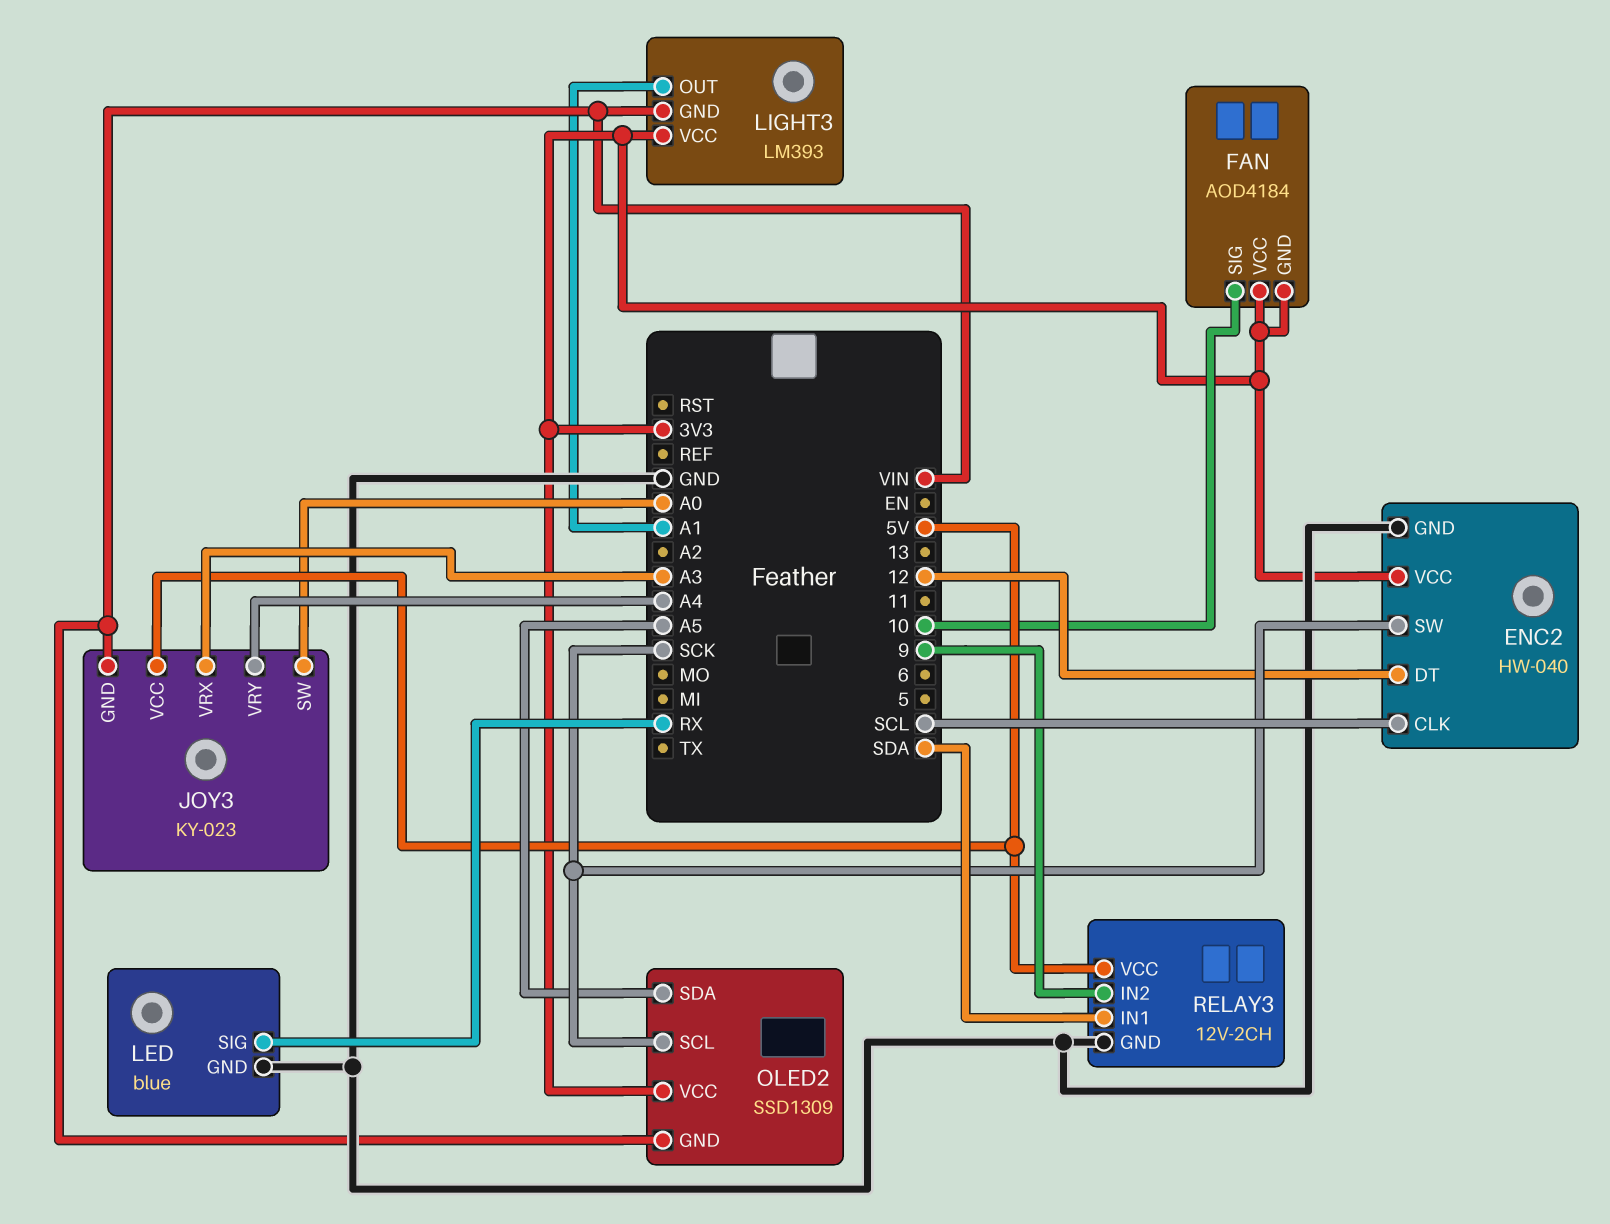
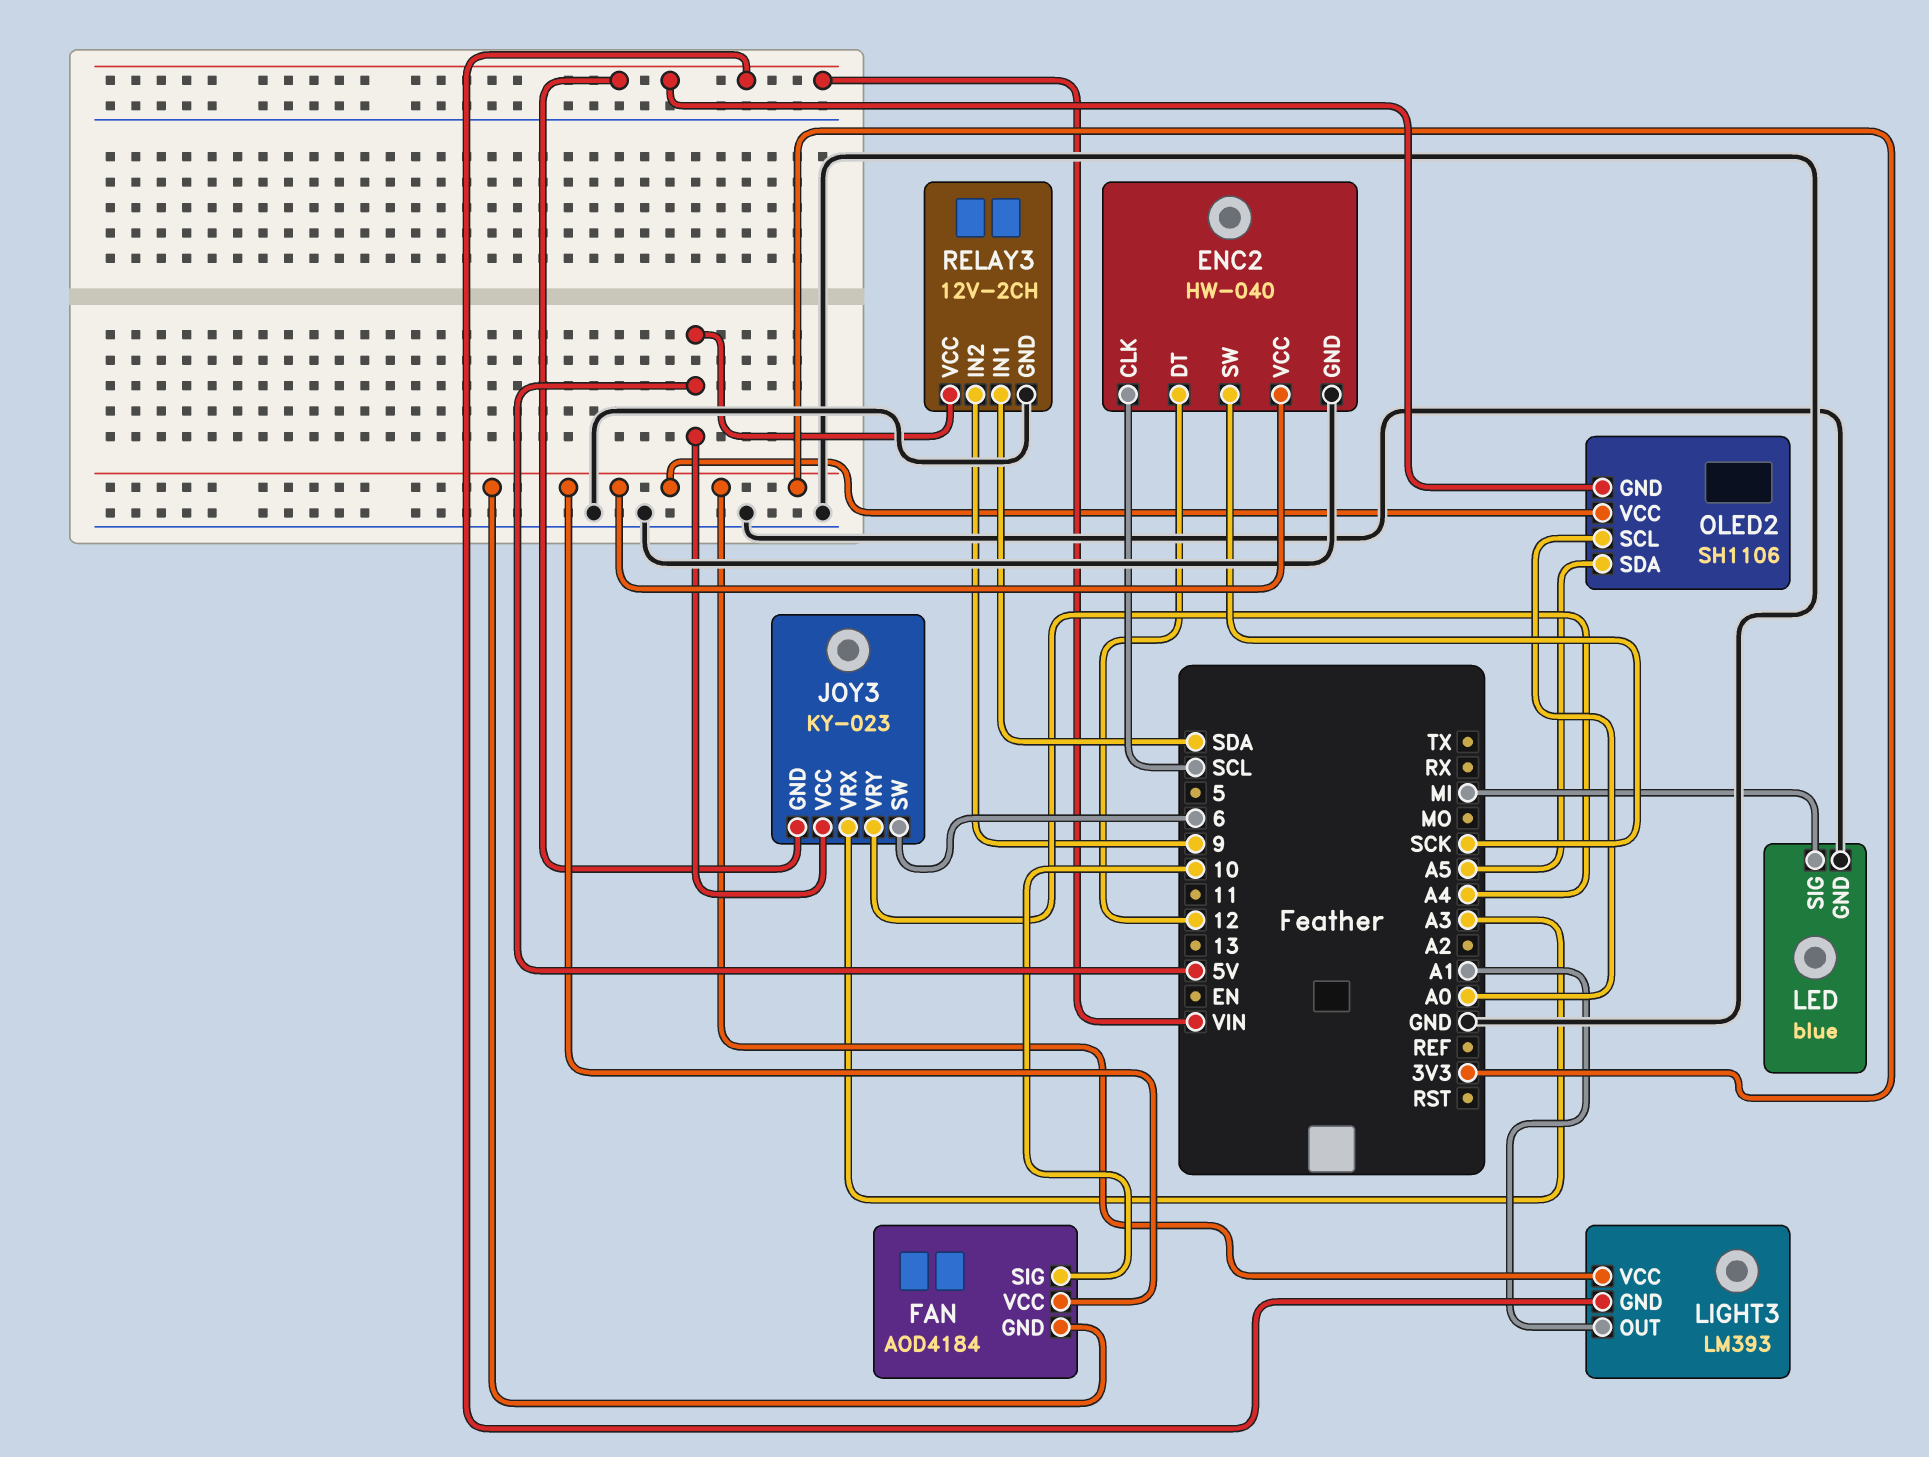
JOY3 pin SW: A0 -> 6
LED pin SIG: RX -> MI
OLED2: SSD1309 -> SH1106
OLED2 pin SCL: SCK -> A0

